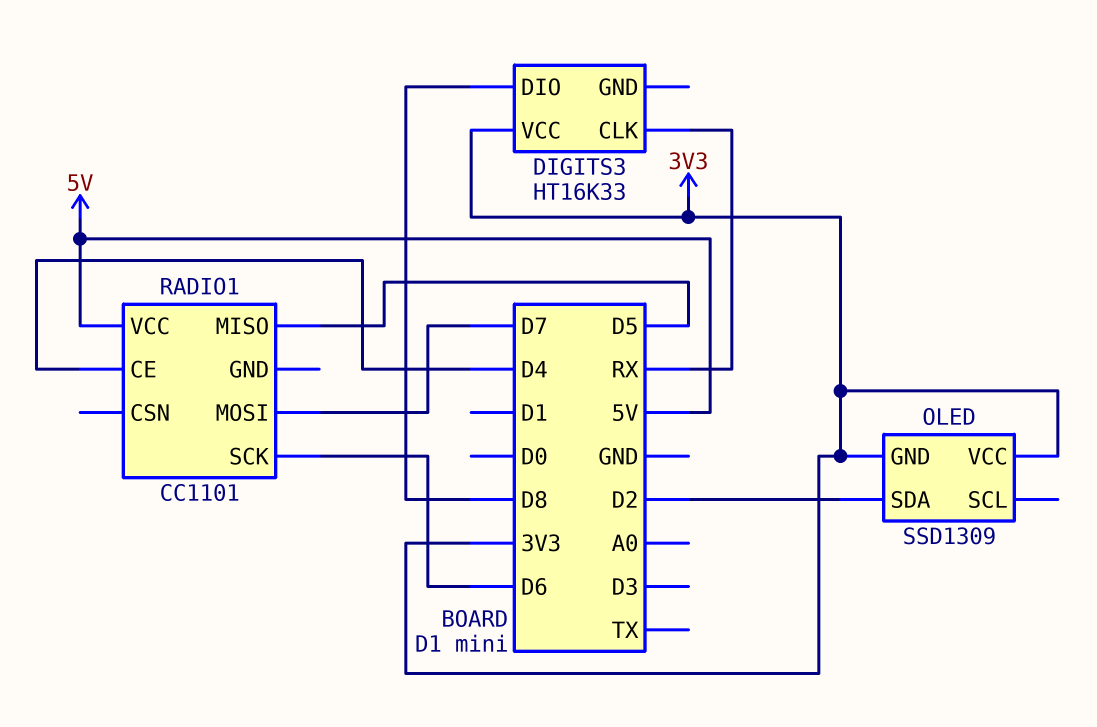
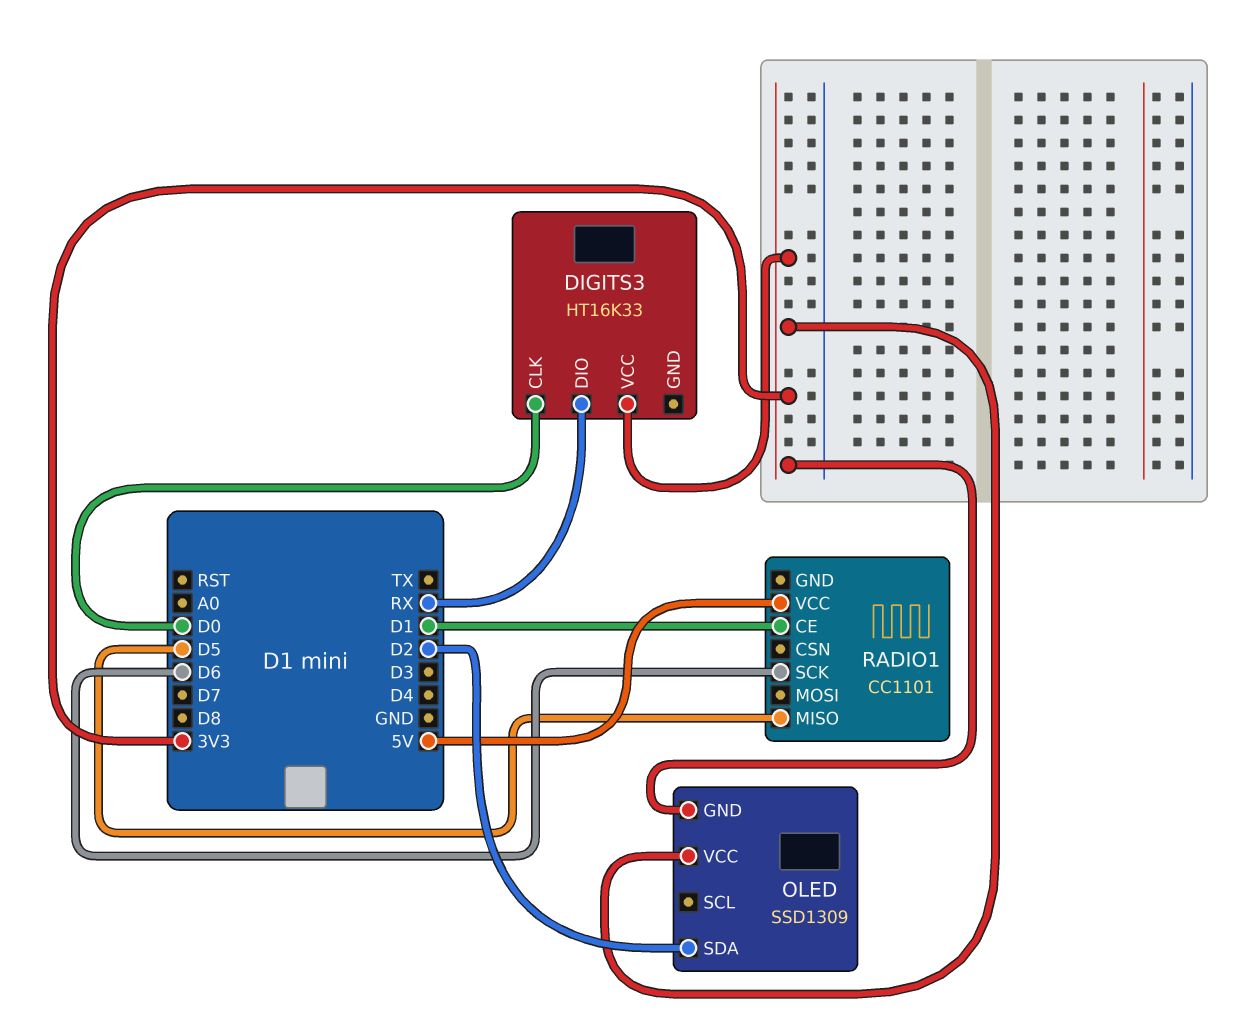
DIGITS3 pin CLK: RX -> D0
DIGITS3 pin DIO: D8 -> RX
RADIO1 pin CE: D4 -> D1
RADIO1 pin MOSI: D7 -> none

